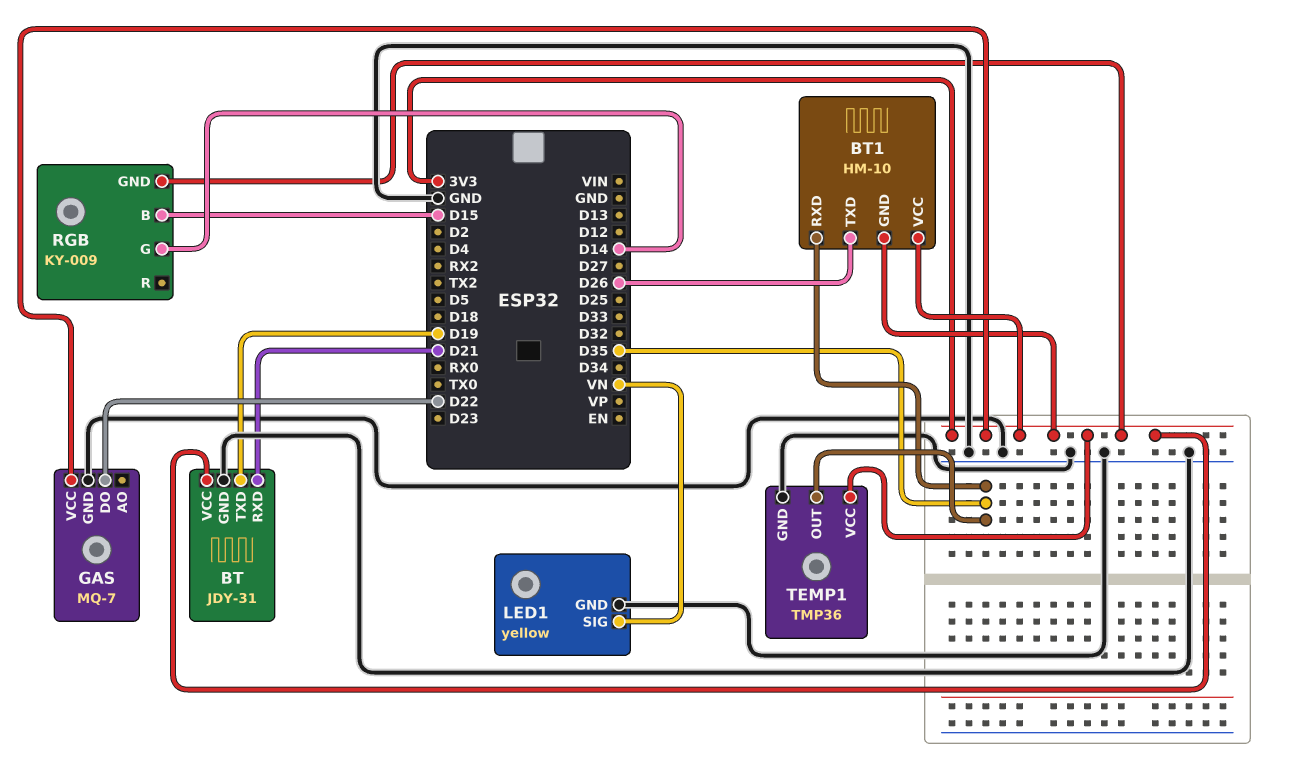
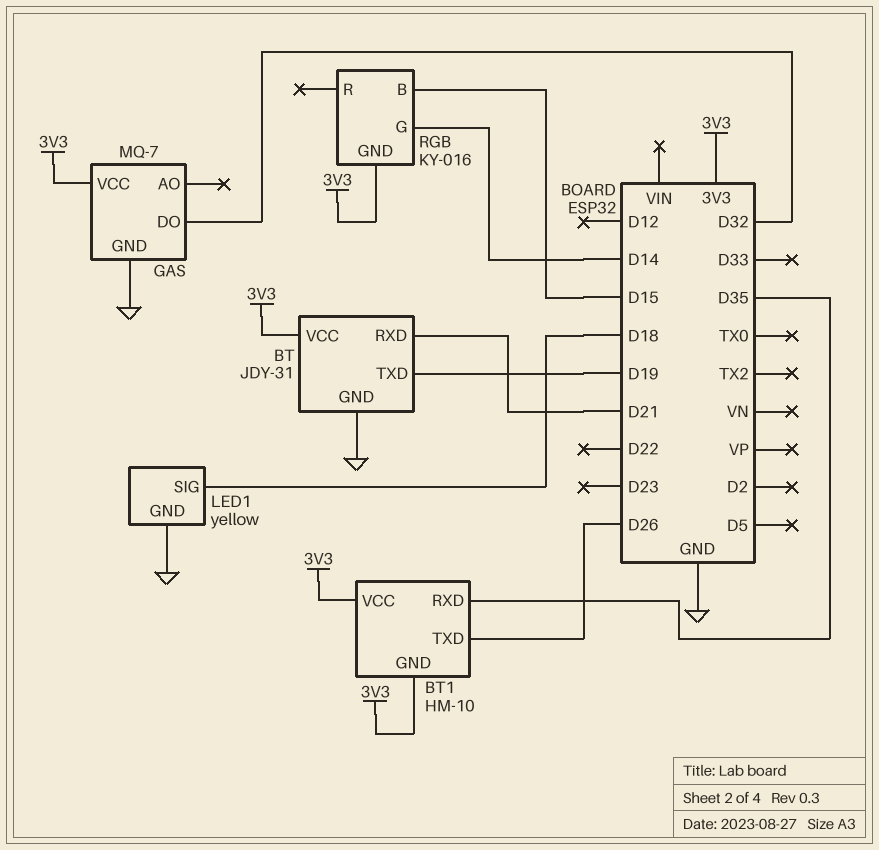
GAS pin DO: D22 -> D32
LED1 pin SIG: VN -> D18
RGB: KY-009 -> KY-016
TEMP1: TMP36 -> none
TEMP1 pin GND: GND -> none
TEMP1 pin OUT: D35 -> none
TEMP1 pin VCC: 3V3 -> none

